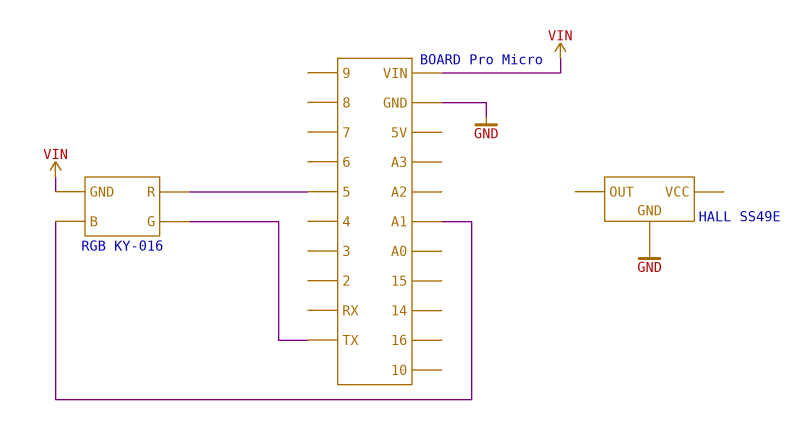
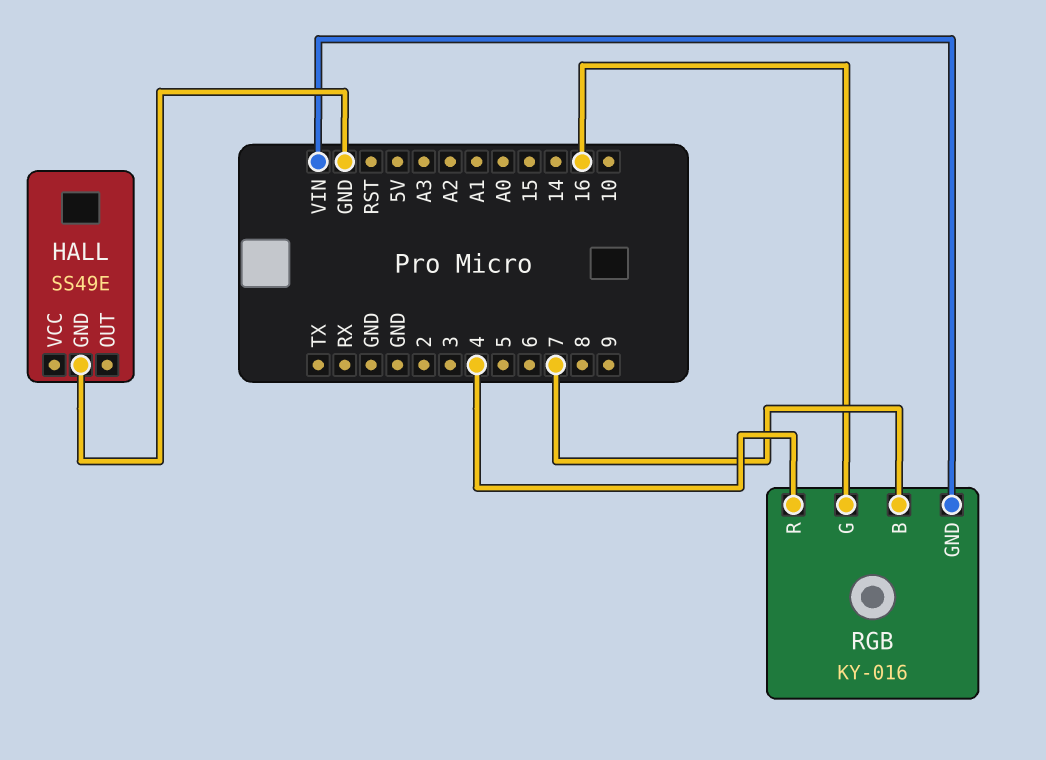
RGB pin B: A1 -> 7
RGB pin G: TX -> 16
RGB pin R: 5 -> 4

